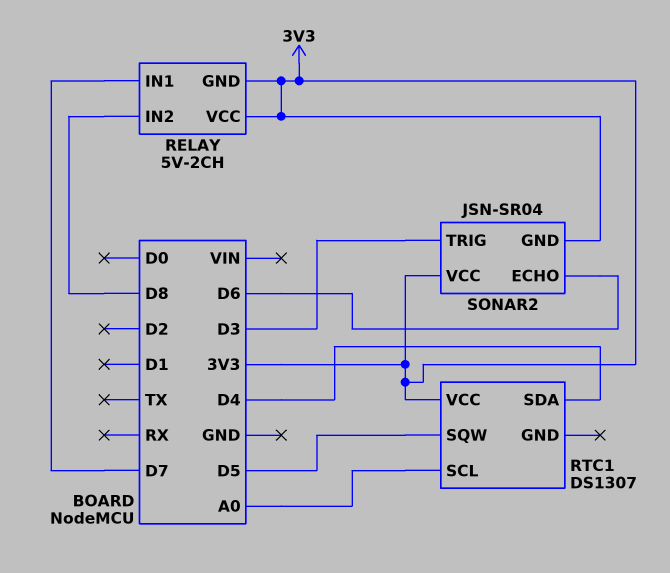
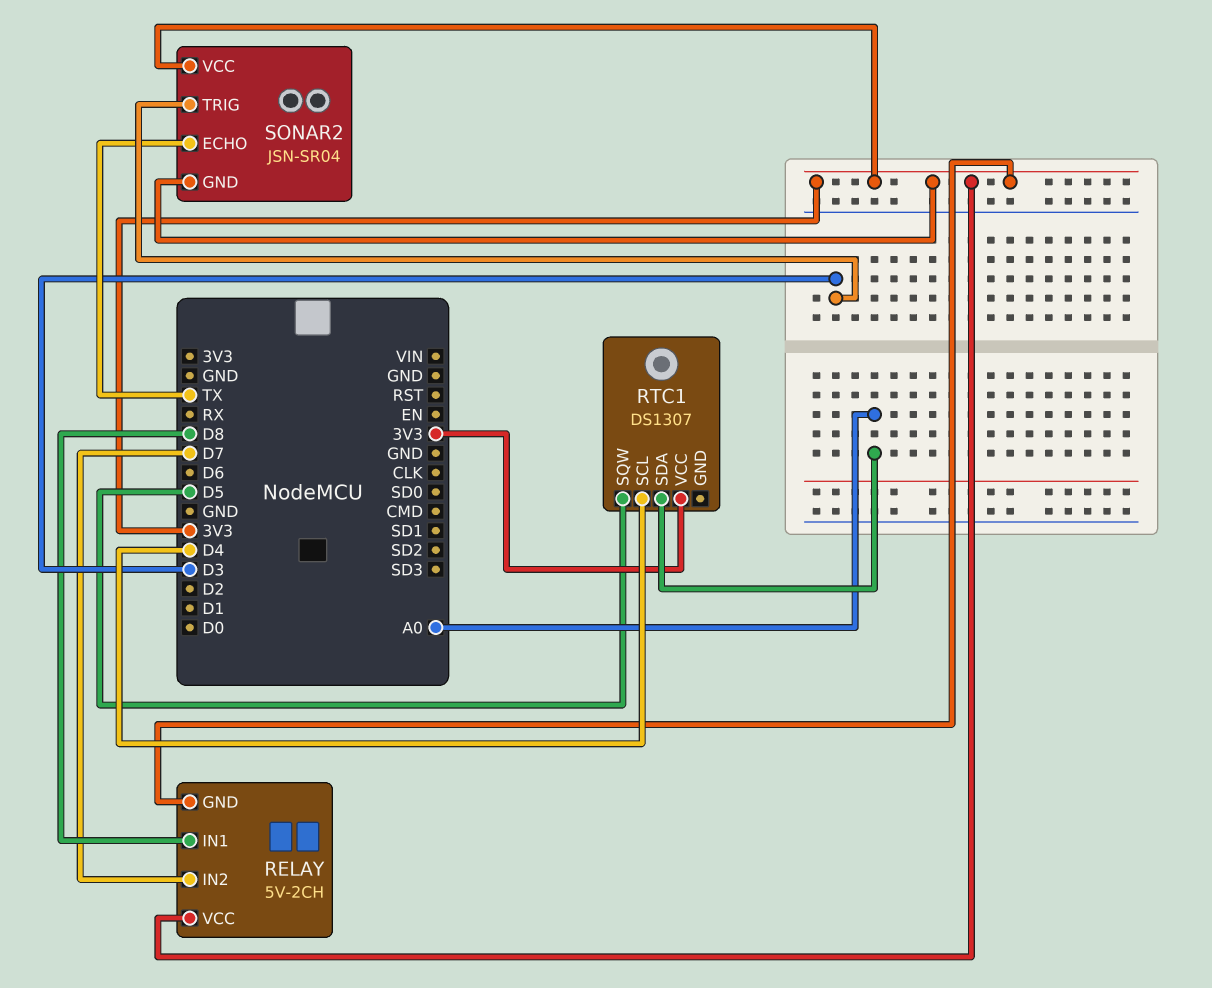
RELAY pin IN1: D7 -> D8
RELAY pin IN2: D8 -> D7
RTC1 pin SCL: A0 -> D4
RTC1 pin SDA: D4 -> A0
SONAR2 pin ECHO: D6 -> TX

